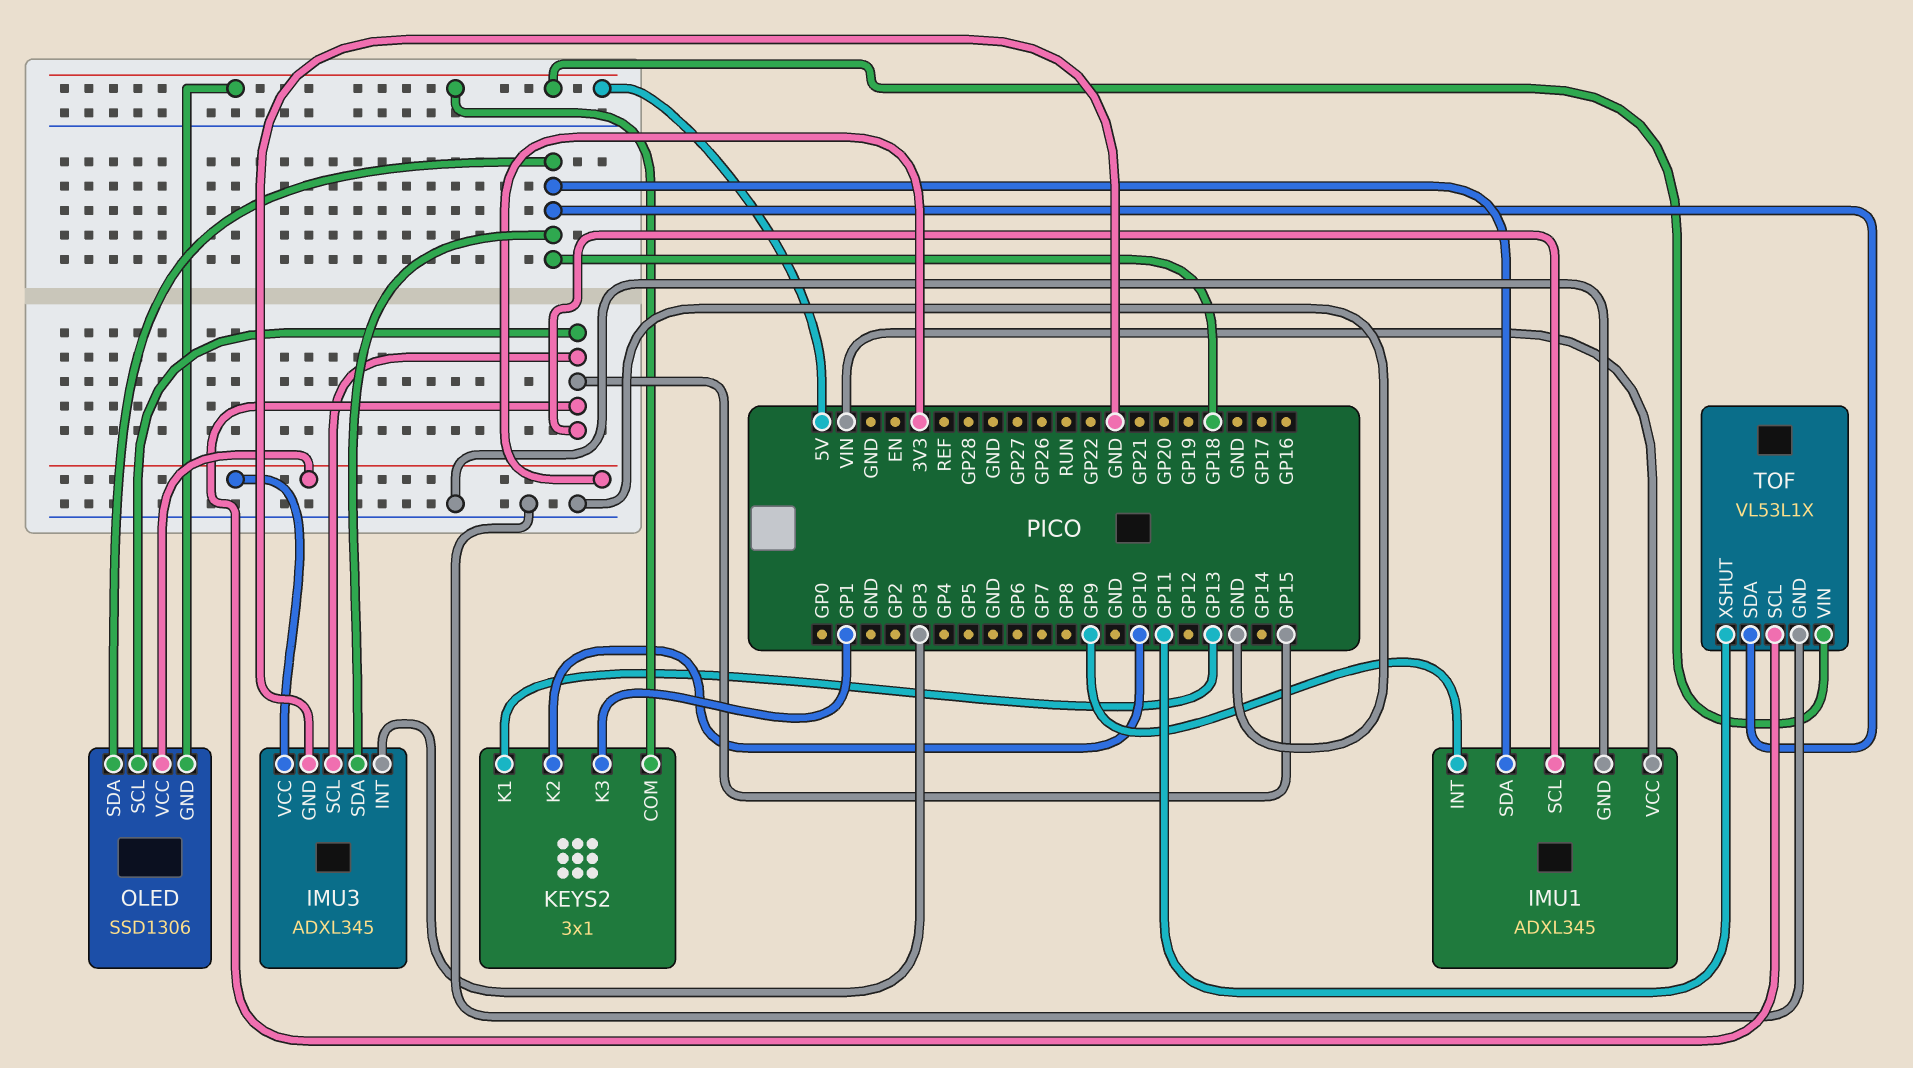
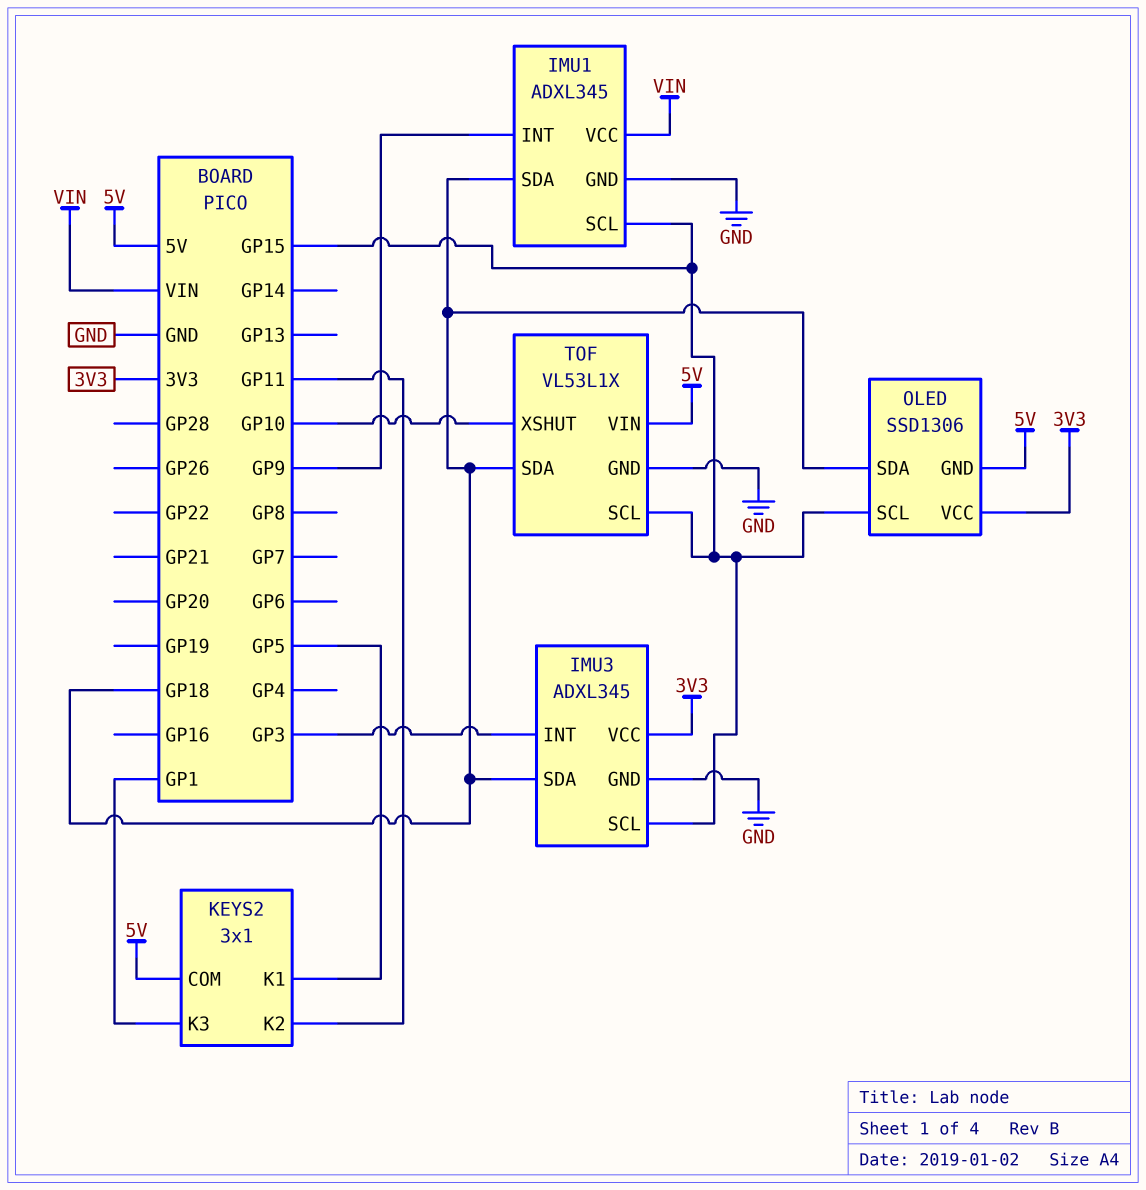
KEYS2 pin K1: GP13 -> GP5
KEYS2 pin K2: GP10 -> GP11
TOF pin XSHUT: GP11 -> GP10

